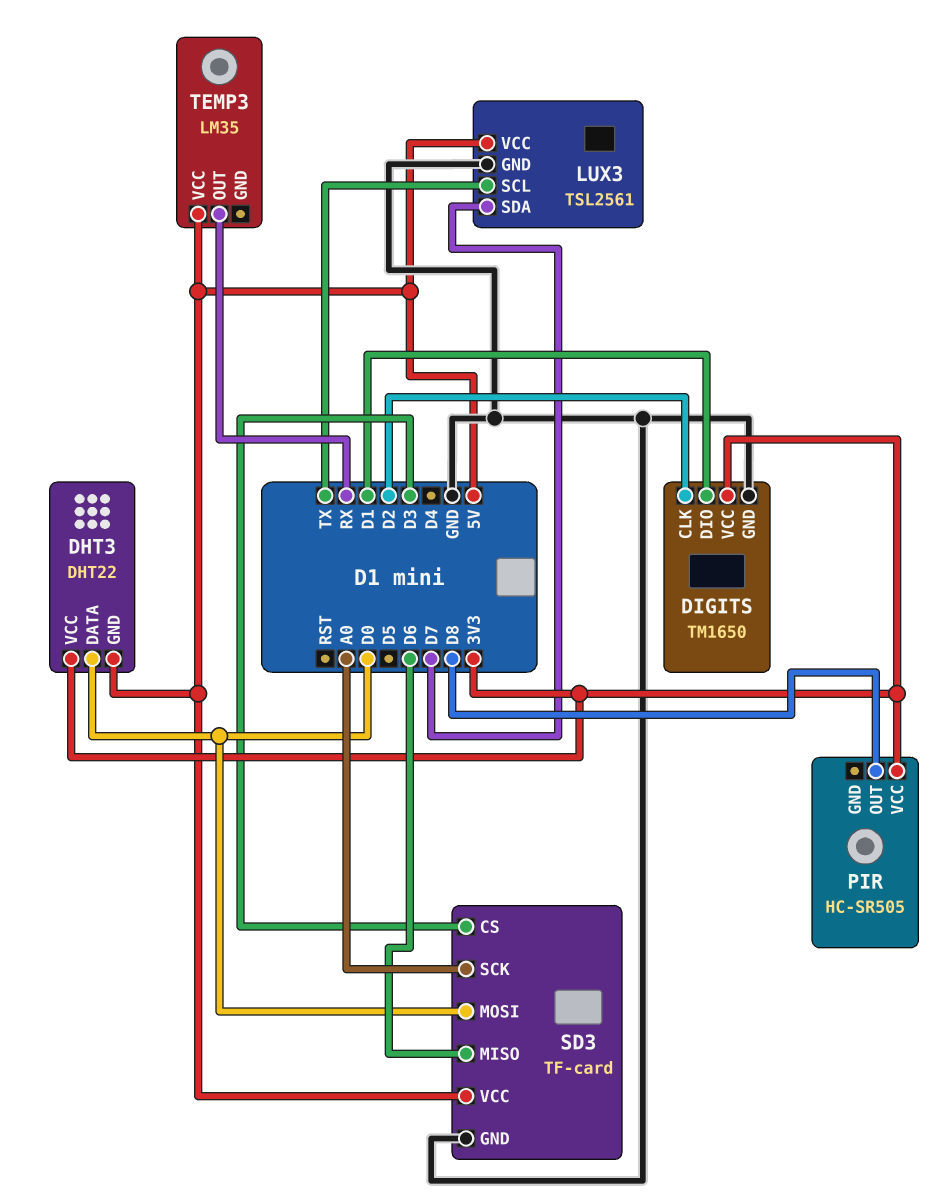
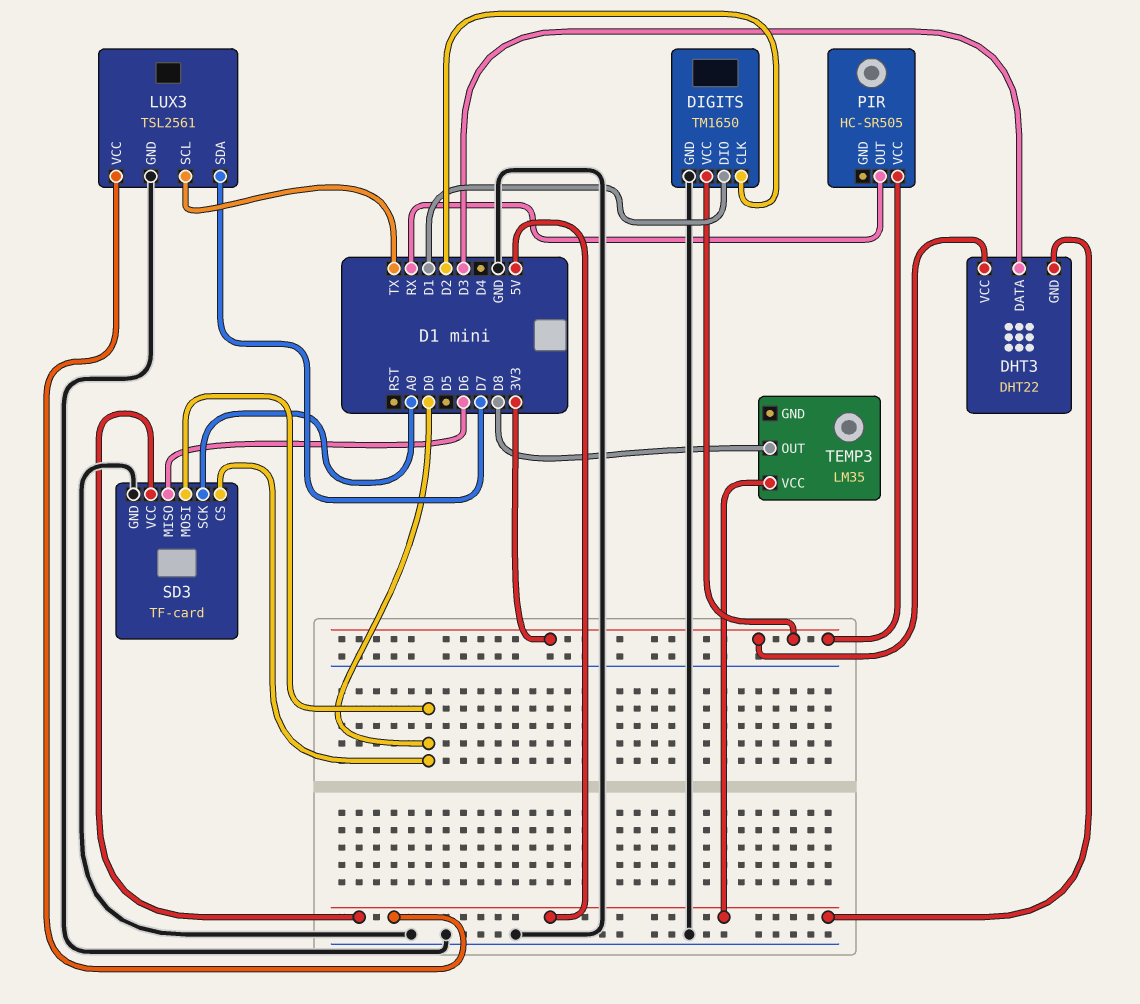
DHT3 pin DATA: D0 -> D3
PIR pin OUT: D8 -> RX
SD3 pin CS: D3 -> D0
TEMP3 pin OUT: RX -> D8

